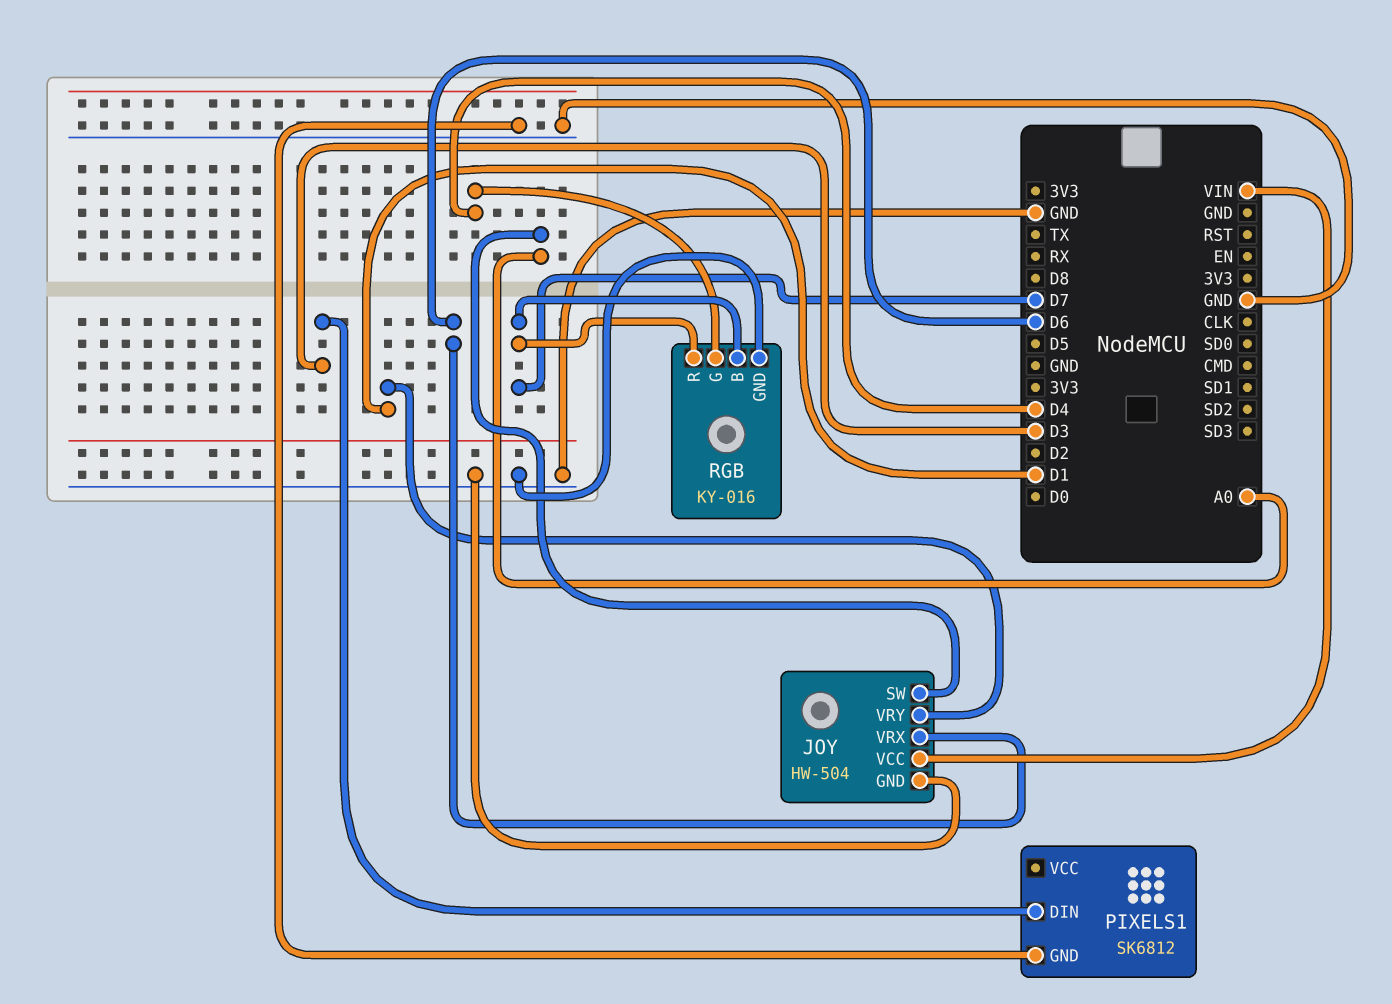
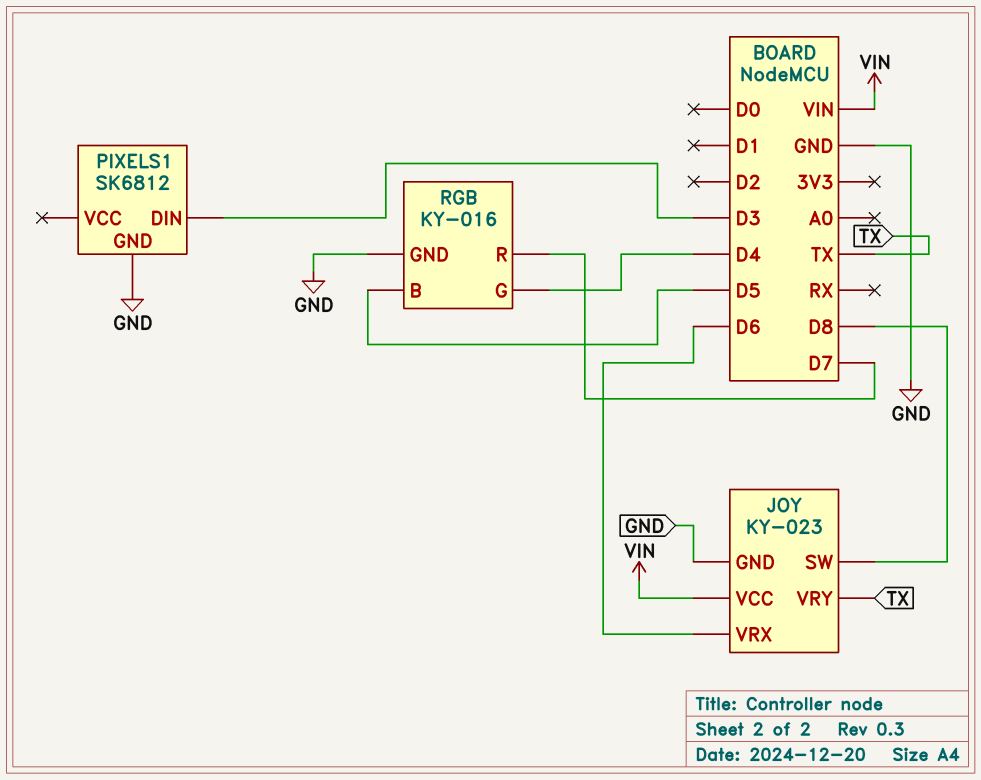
JOY: HW-504 -> KY-023
JOY pin SW: A0 -> D8
JOY pin VRY: D1 -> TX
RGB pin B: D7 -> D5

